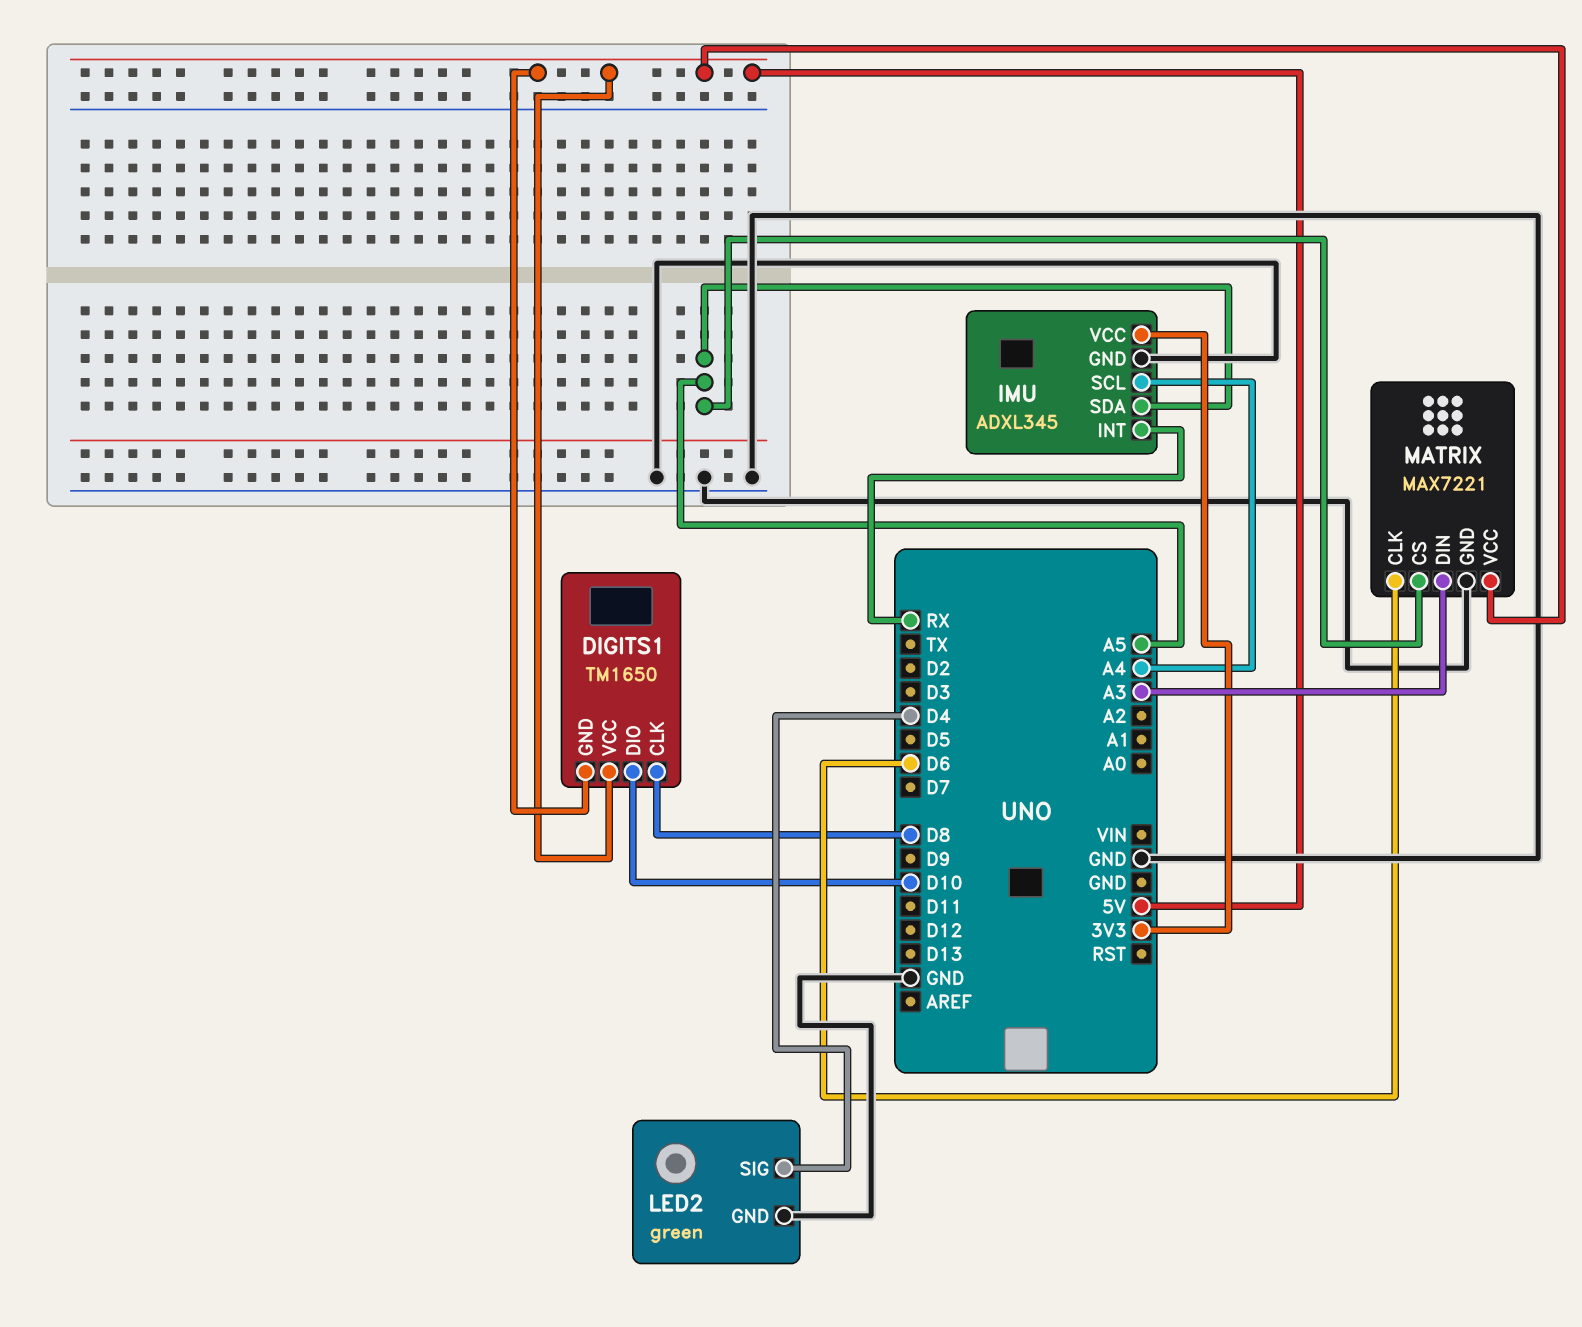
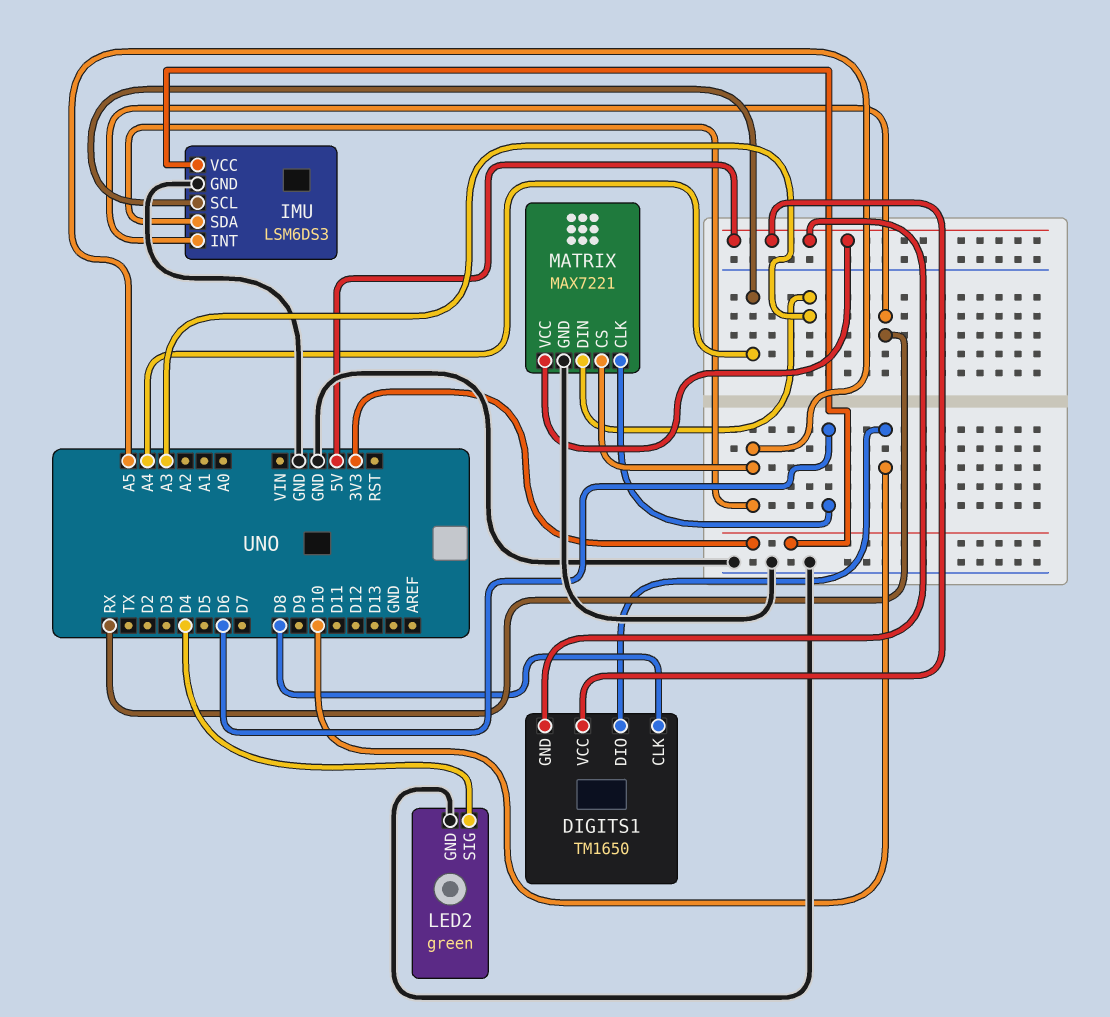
IMU: ADXL345 -> LSM6DS3

